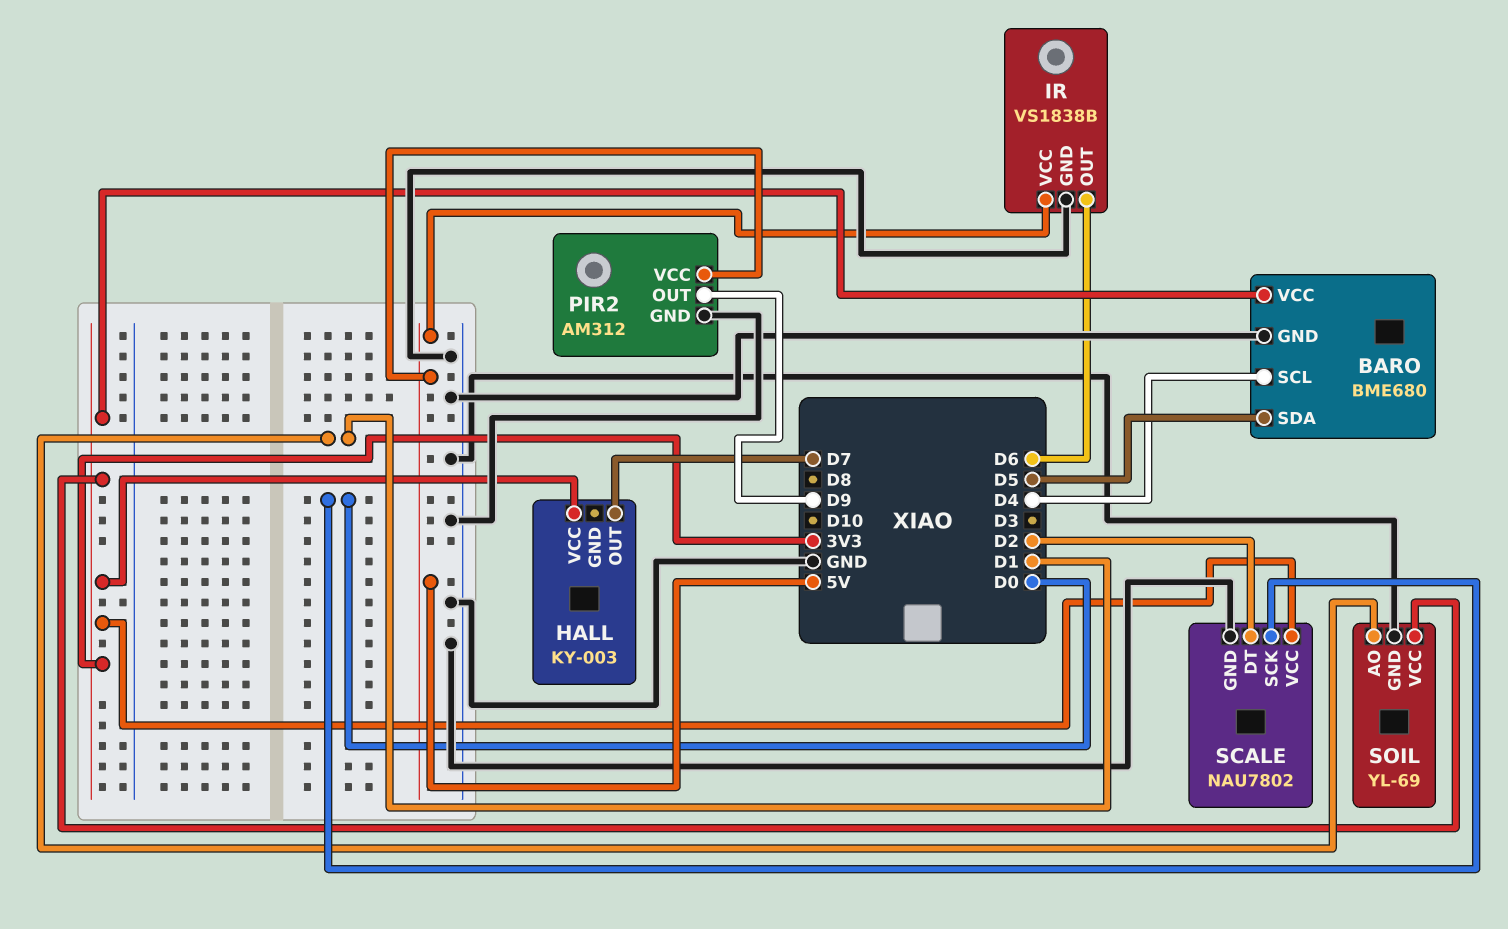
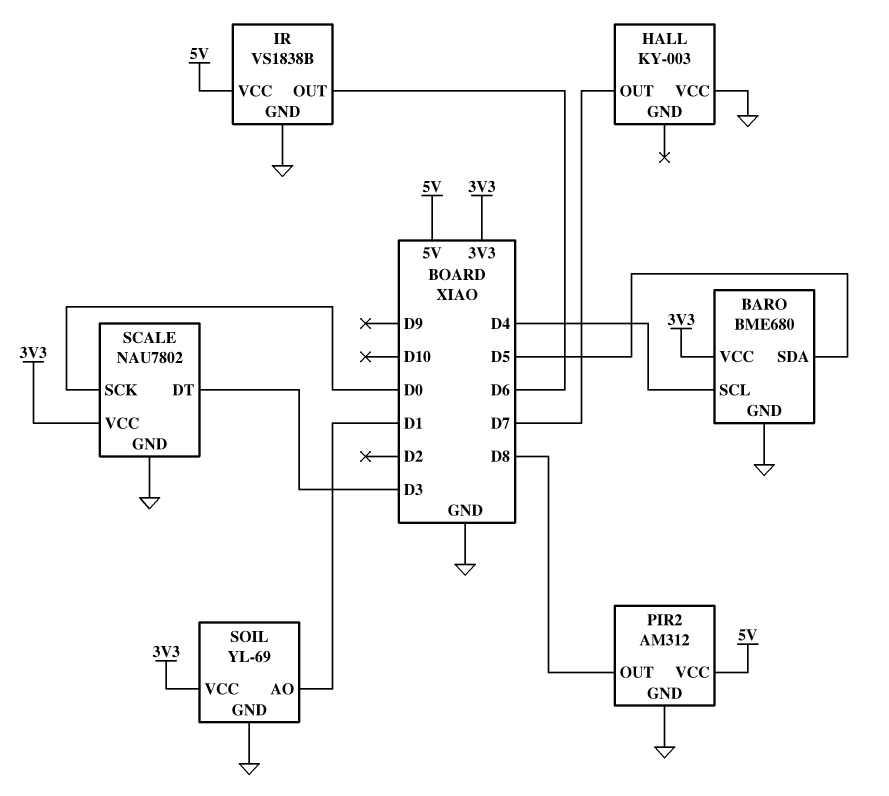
HALL pin VCC: 3V3 -> GND
PIR2 pin OUT: D9 -> D8
SCALE pin DT: D2 -> D3

